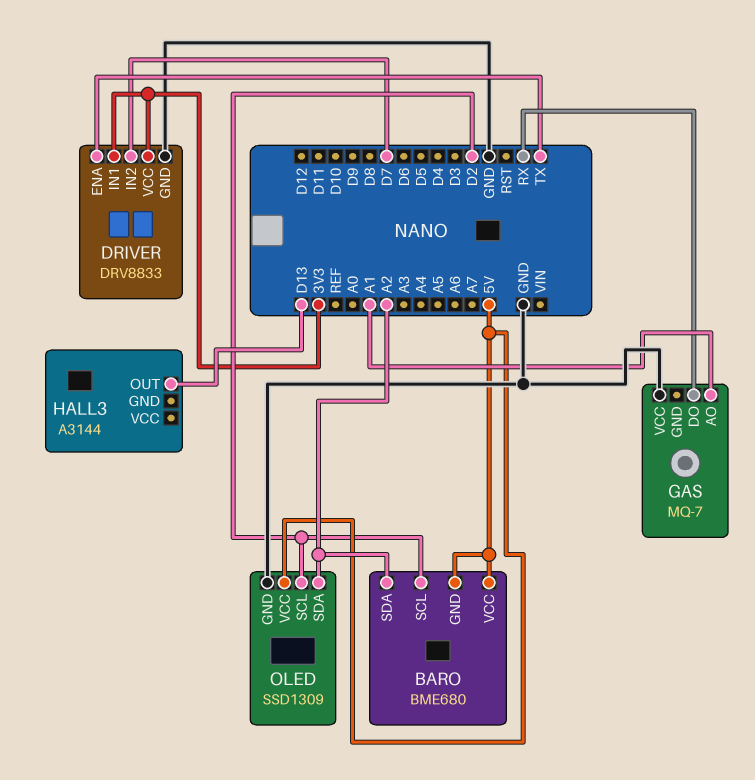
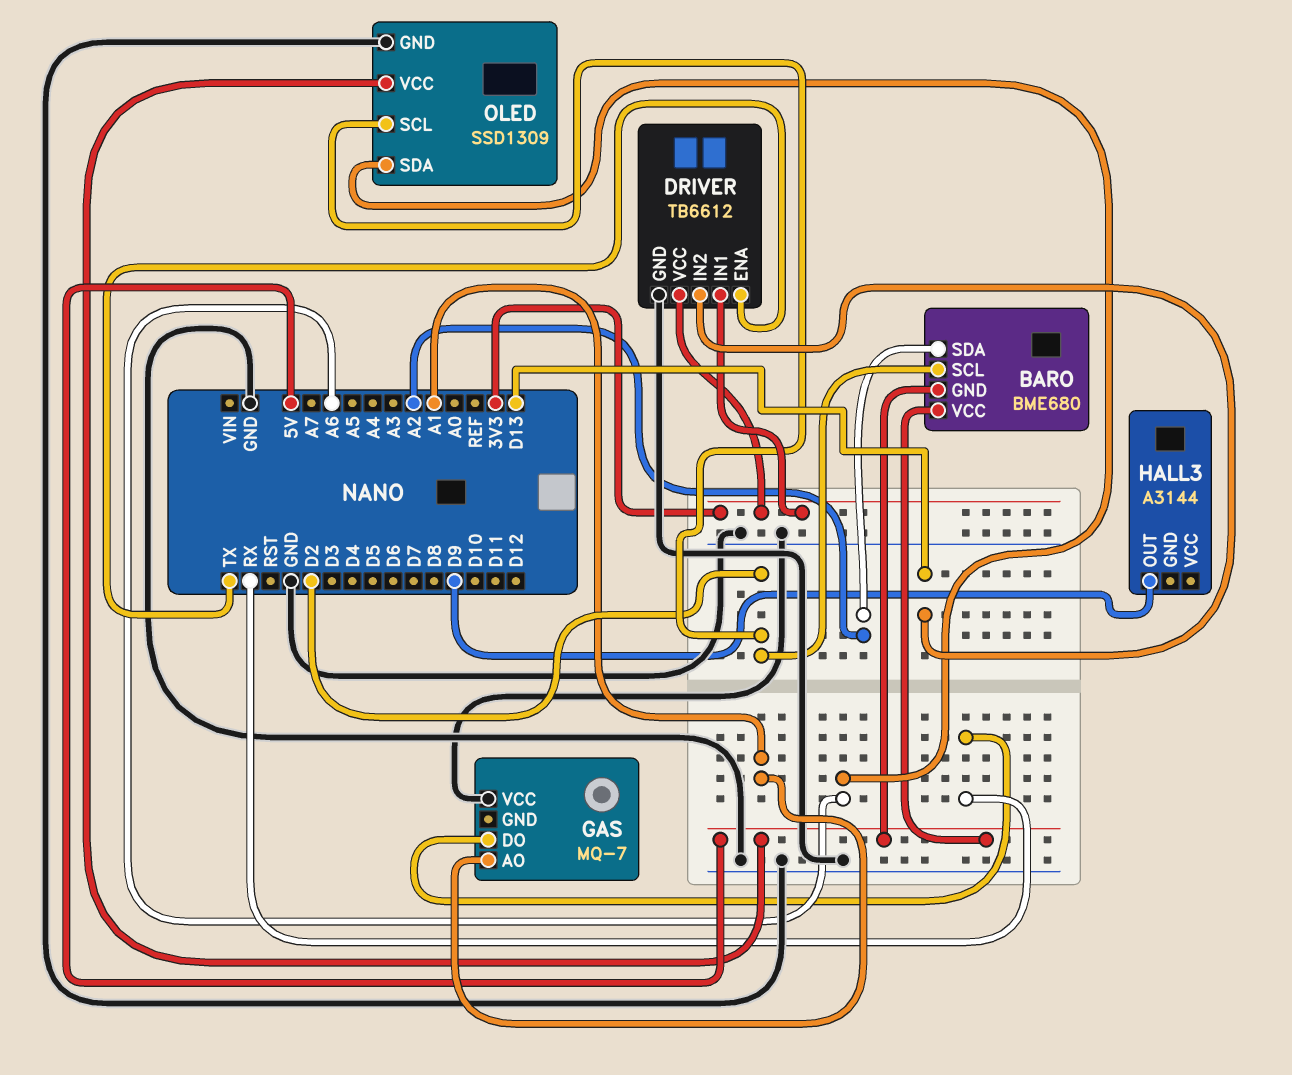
DRIVER: DRV8833 -> TB6612
DRIVER pin IN2: D7 -> D13
HALL3 pin OUT: D13 -> D9
OLED pin SDA: A2 -> A6

